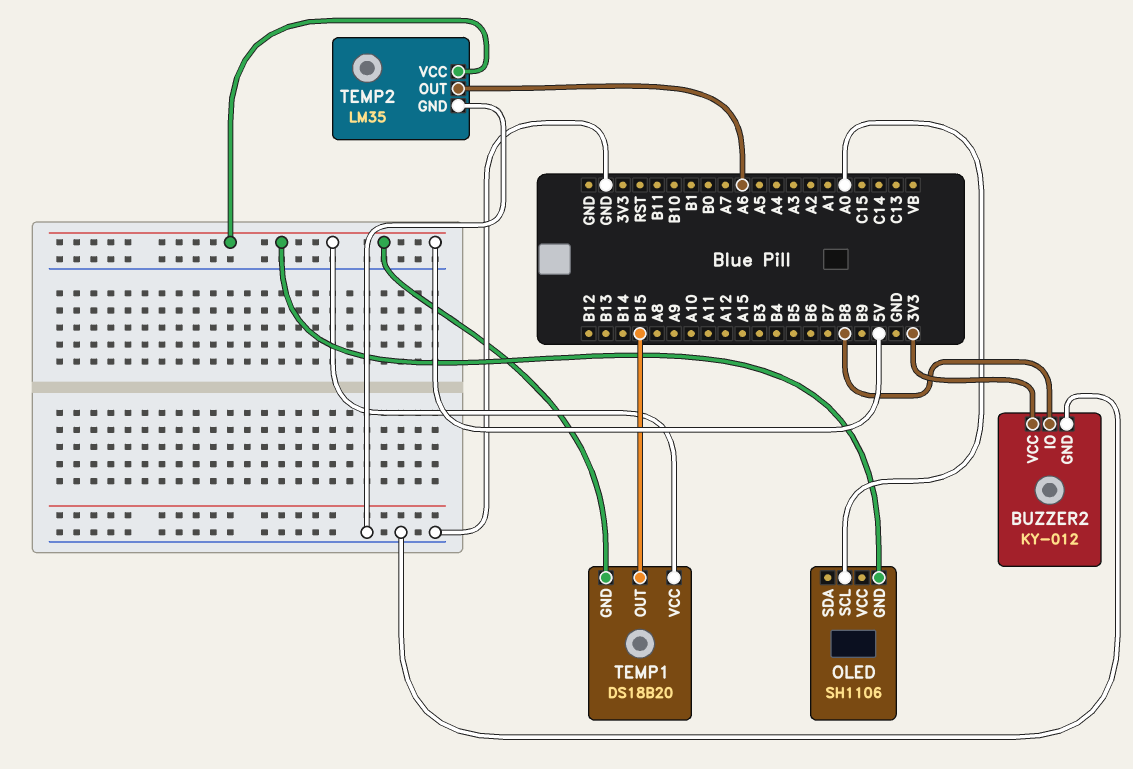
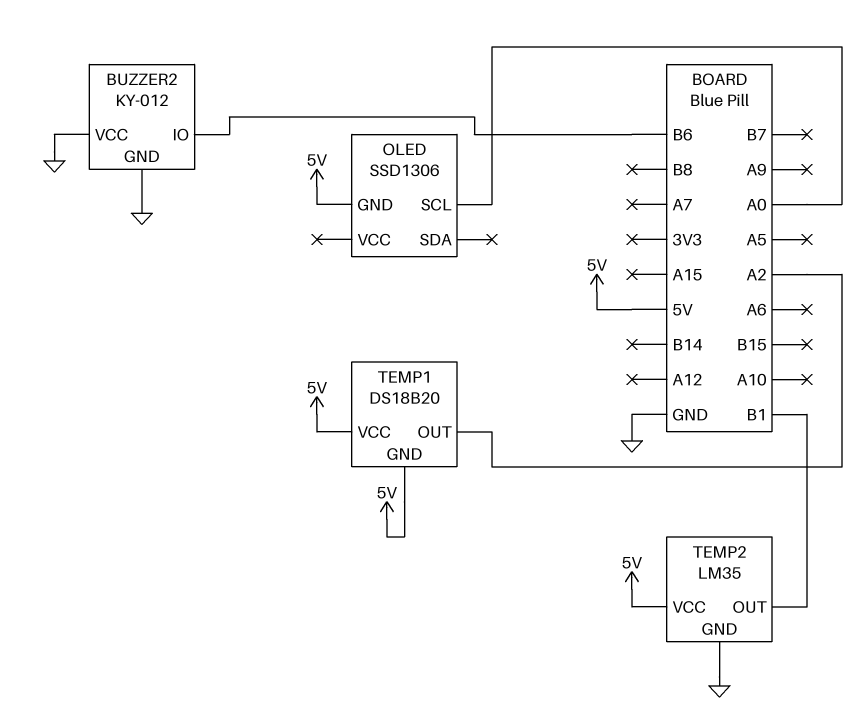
BUZZER2 pin IO: B8 -> B6
BUZZER2 pin VCC: 3V3 -> GND
OLED: SH1106 -> SSD1306
TEMP1 pin OUT: B15 -> A2
TEMP2 pin OUT: A6 -> B1

